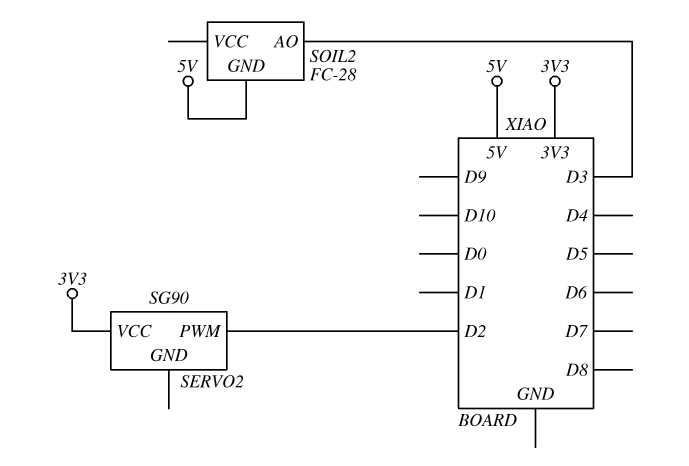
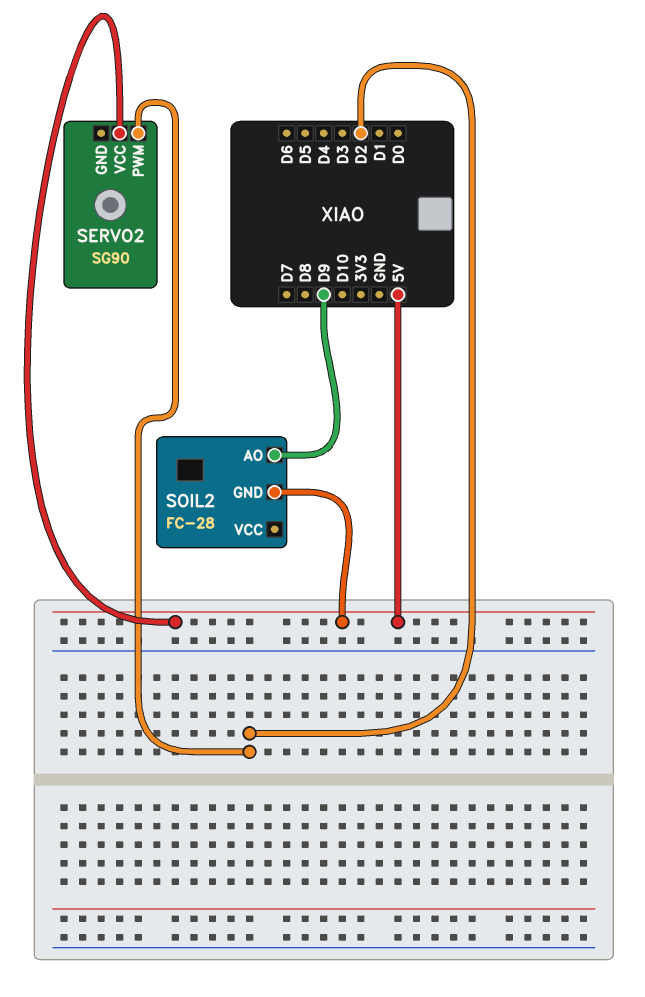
SERVO2 pin VCC: 3V3 -> 5V
SOIL2 pin AO: D3 -> D9

